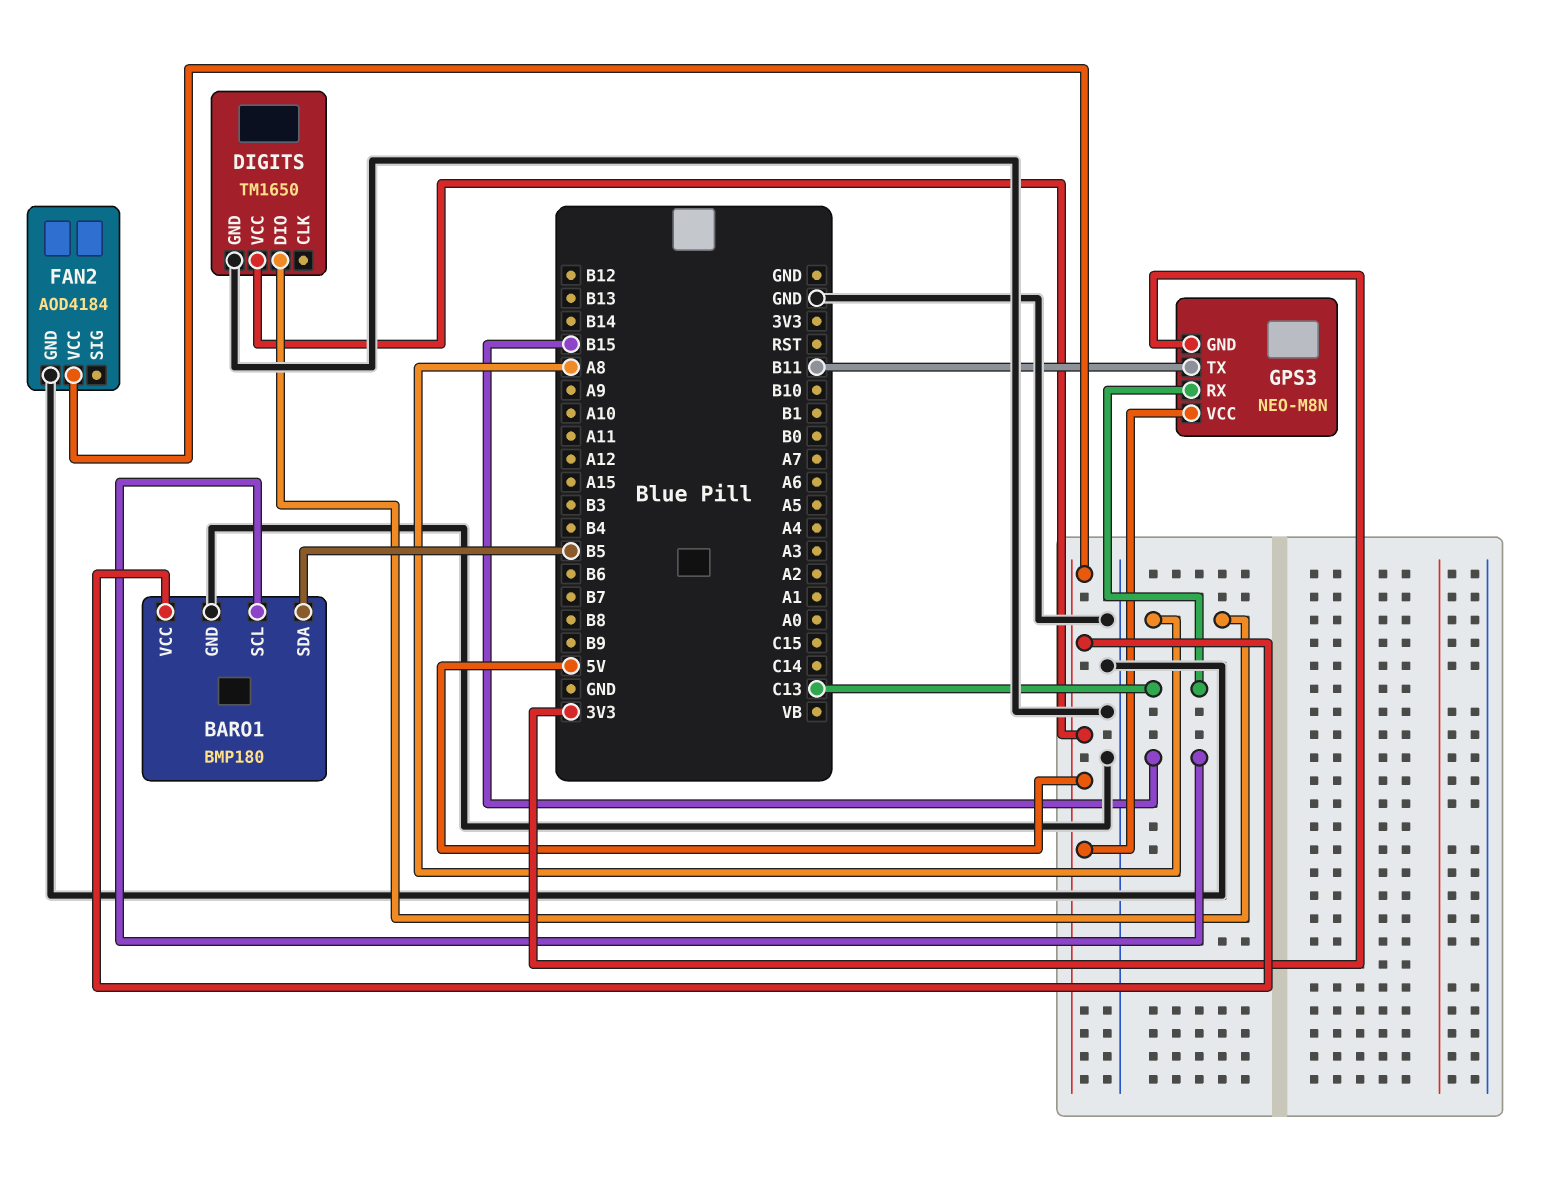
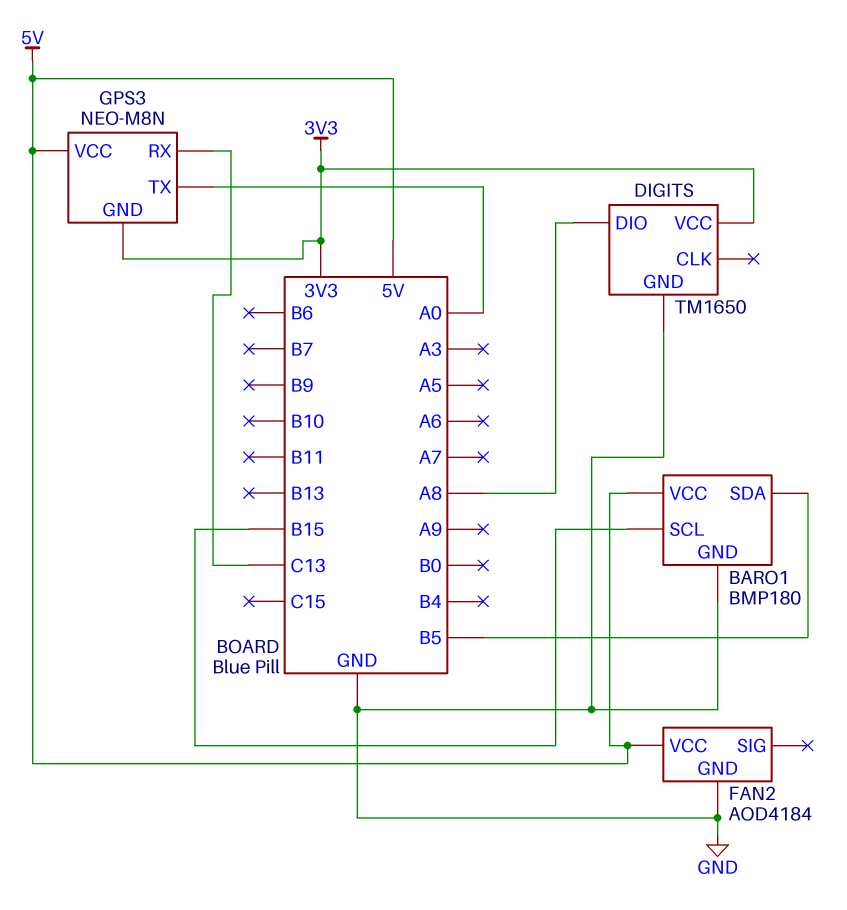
DIGITS pin VCC: 5V -> 3V3
GPS3 pin TX: B11 -> A0

